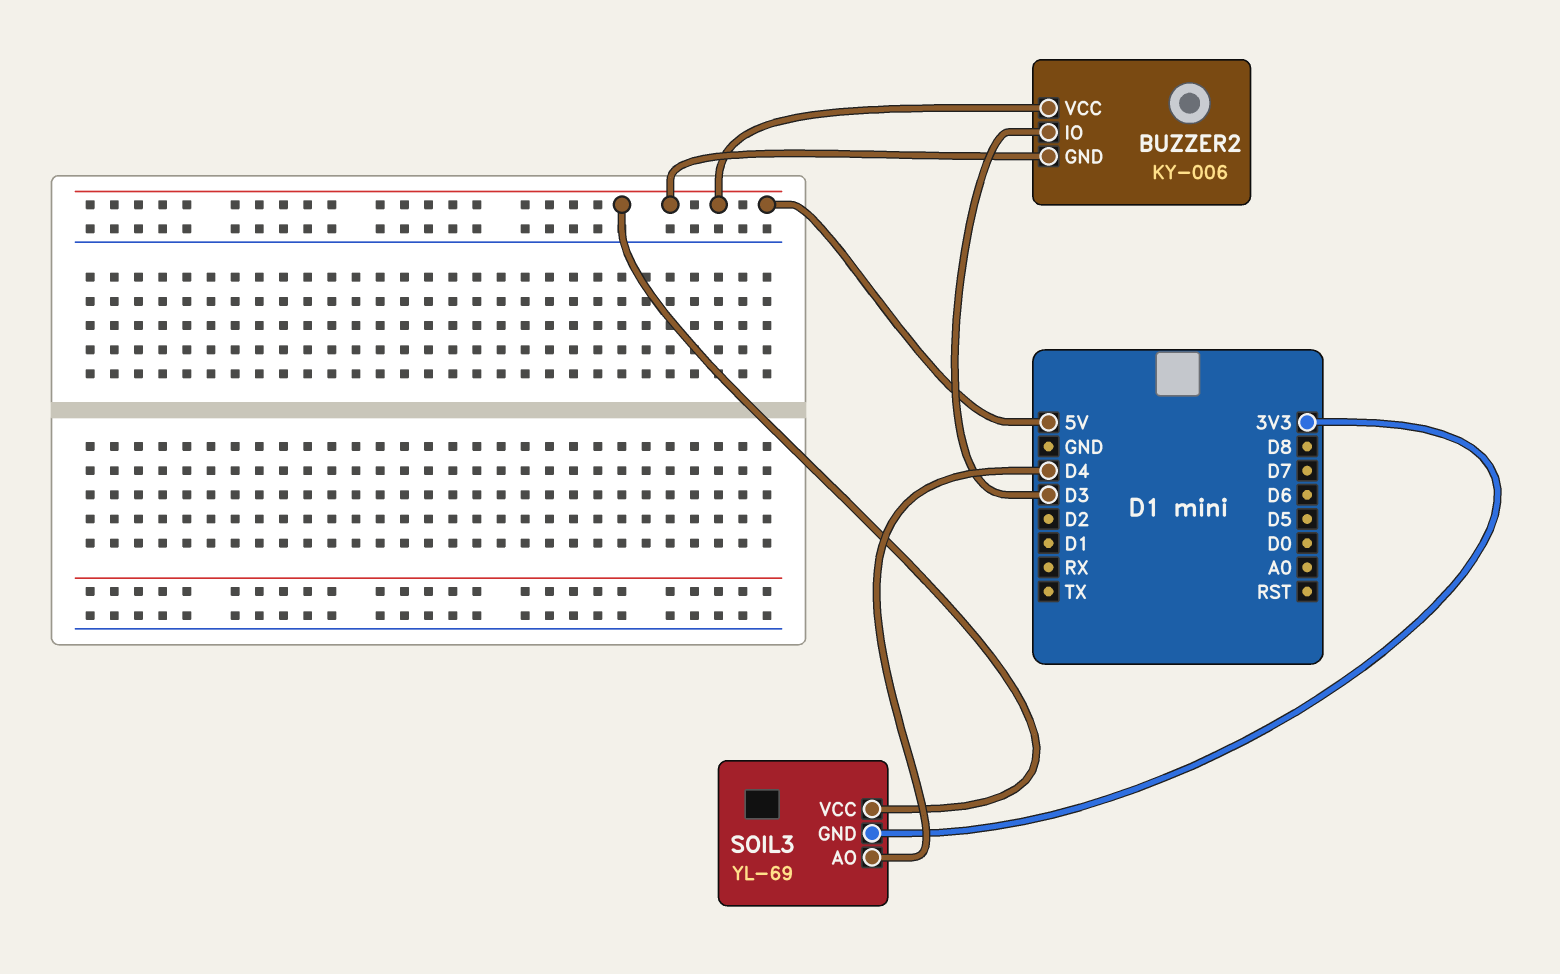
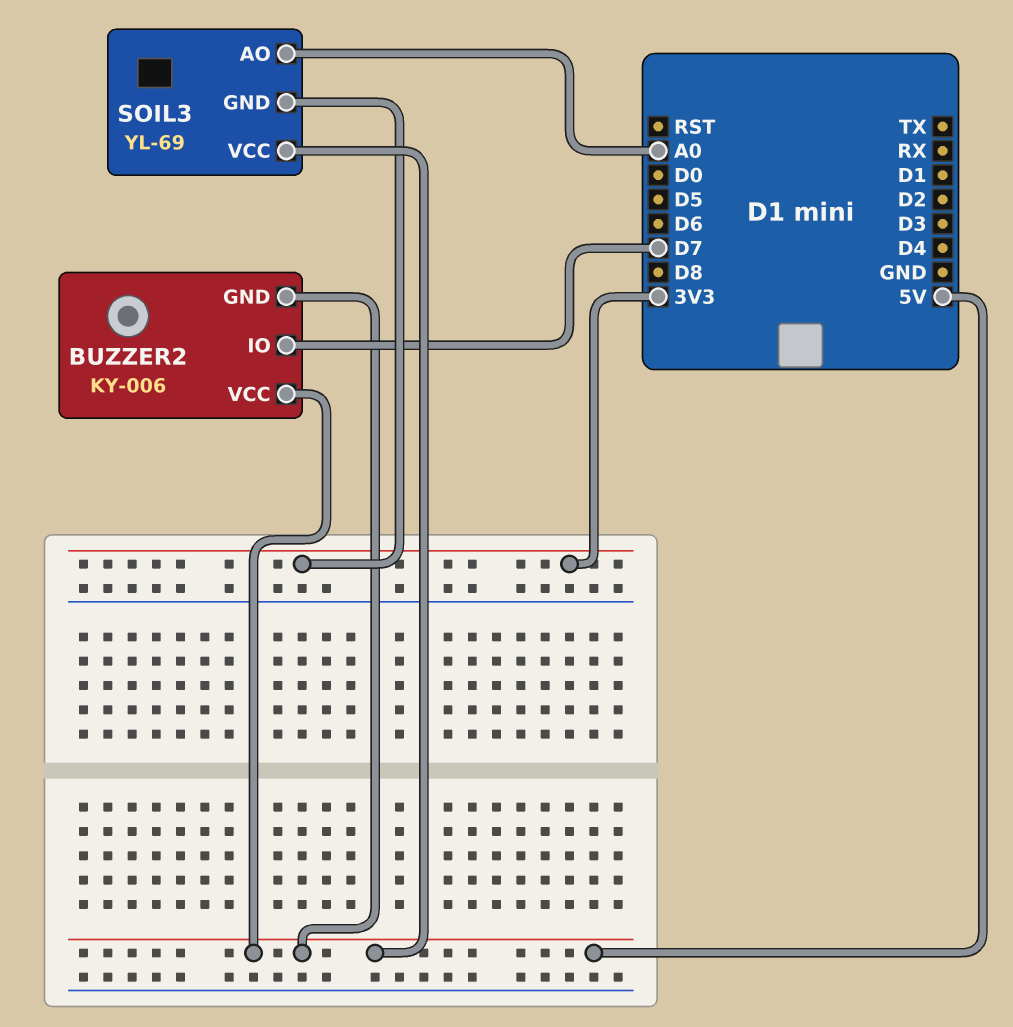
BUZZER2 pin IO: D3 -> D7
SOIL3 pin AO: D4 -> A0

